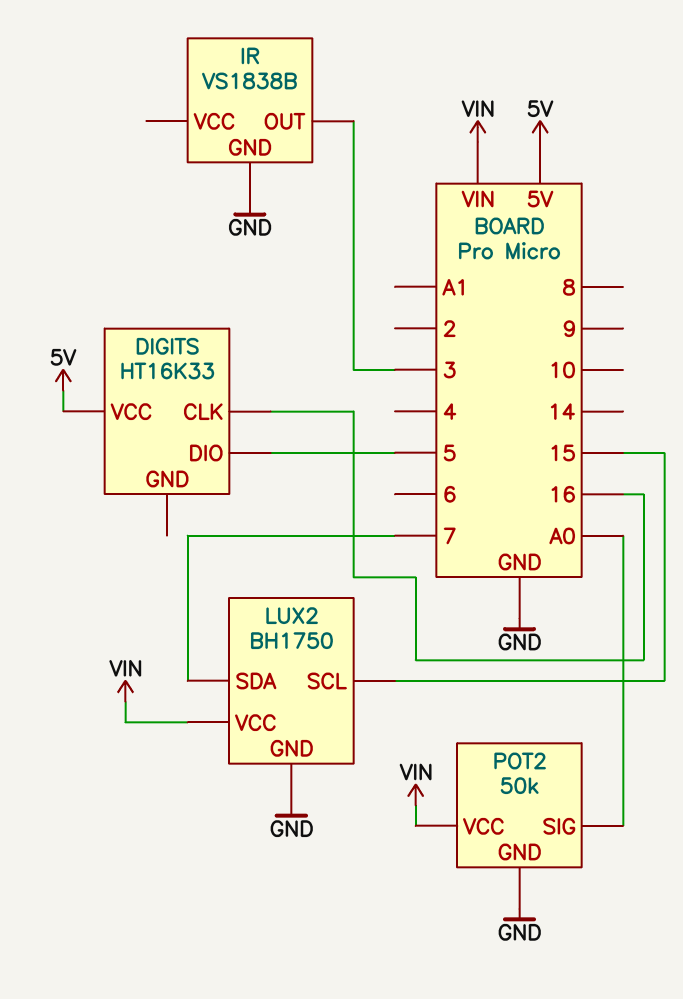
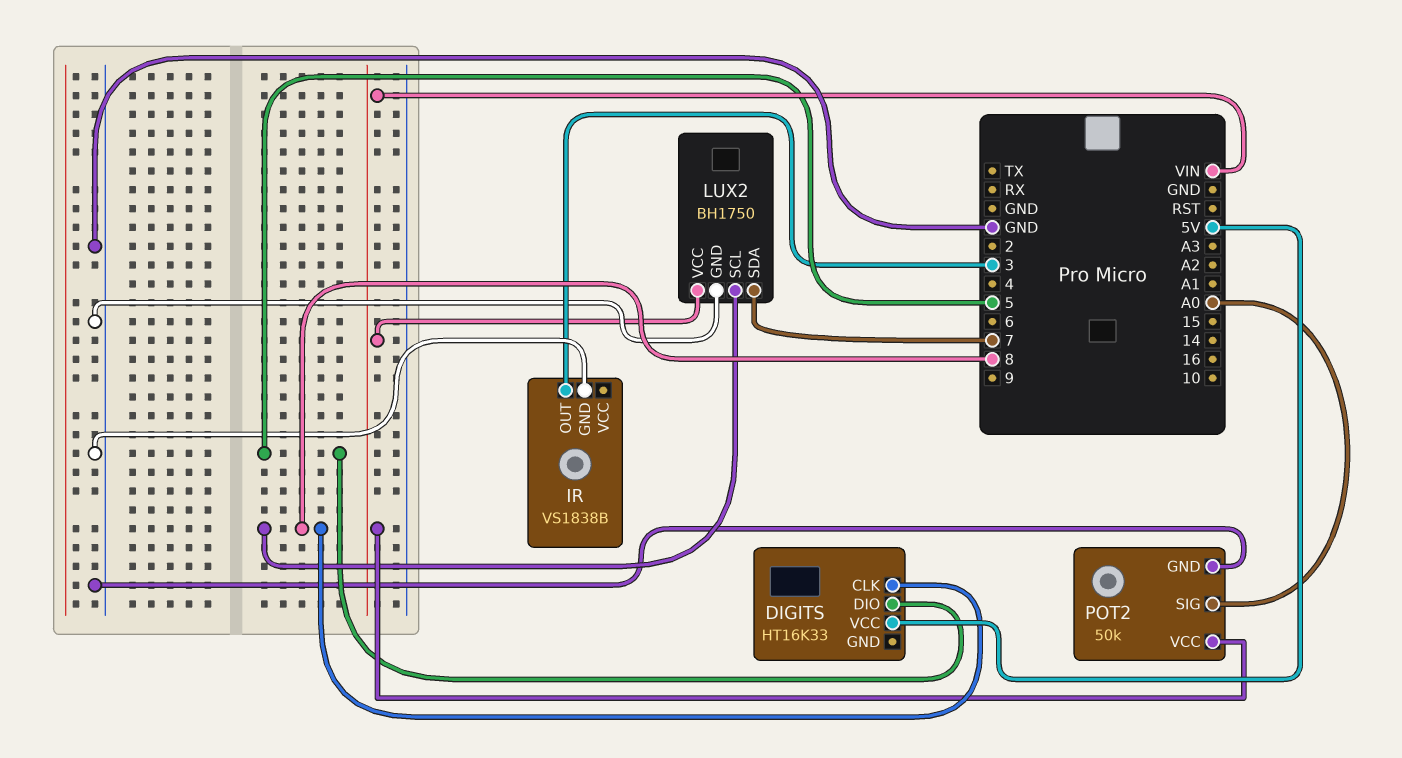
DIGITS pin CLK: 16 -> 8
LUX2 pin SCL: 15 -> 8

